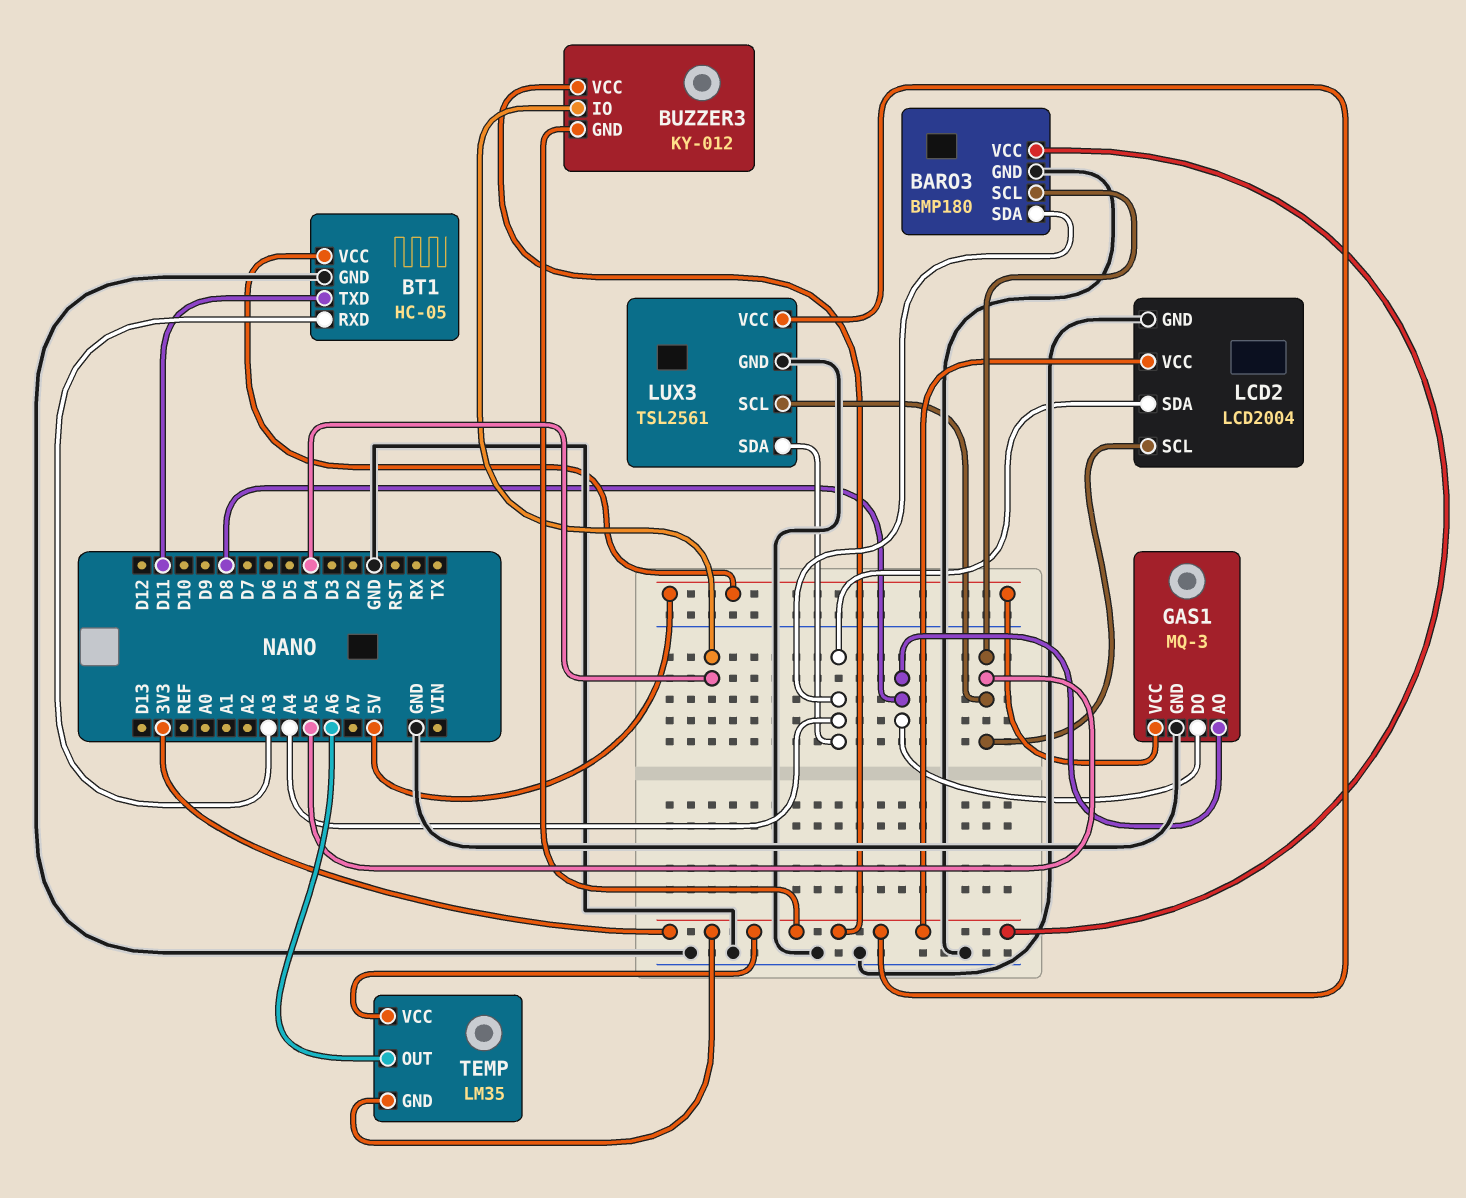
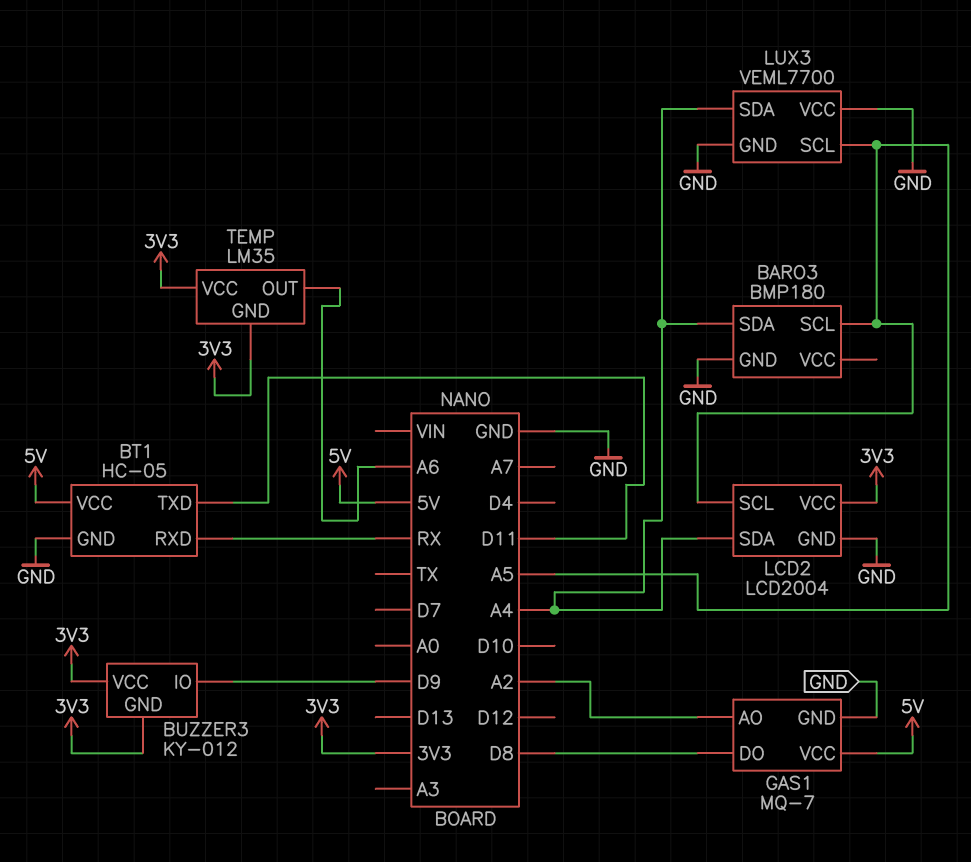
BARO3 pin VCC: 3V3 -> none
BT1 pin RXD: A3 -> RX
BUZZER3 pin IO: D4 -> D9
GAS1: MQ-3 -> MQ-7
GAS1 pin AO: D8 -> A2
LUX3: TSL2561 -> VEML7700
LUX3 pin VCC: 3V3 -> GND

